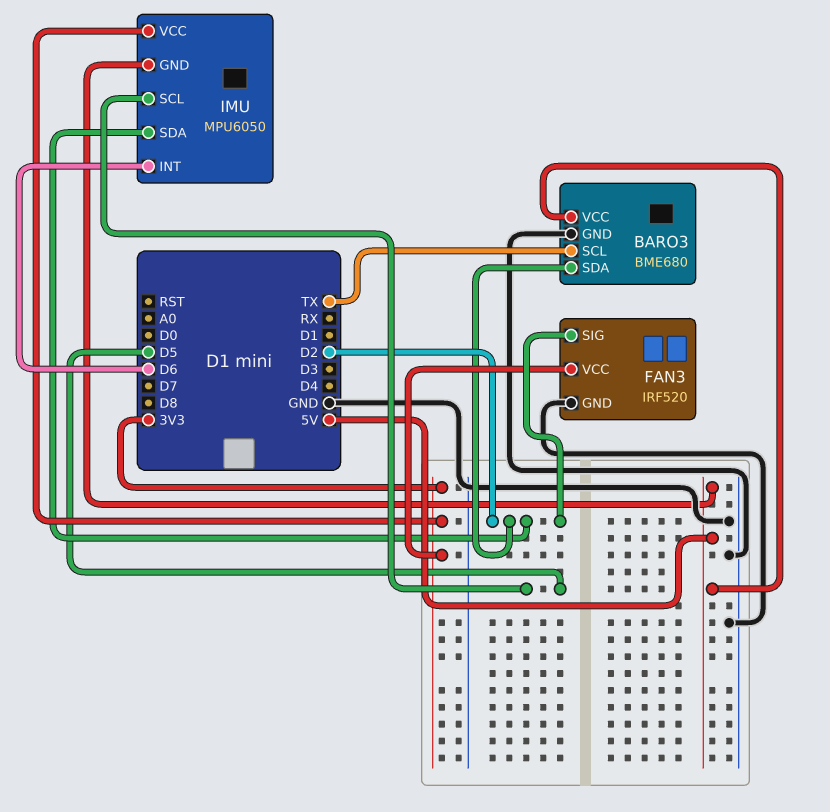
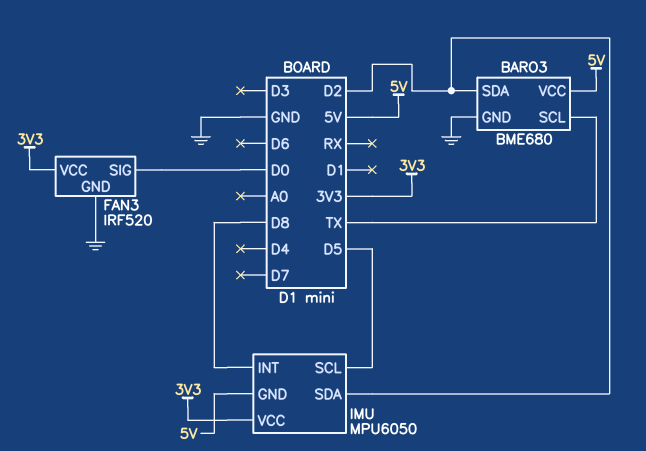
FAN3 pin SIG: D2 -> D0
IMU pin INT: D6 -> D8

